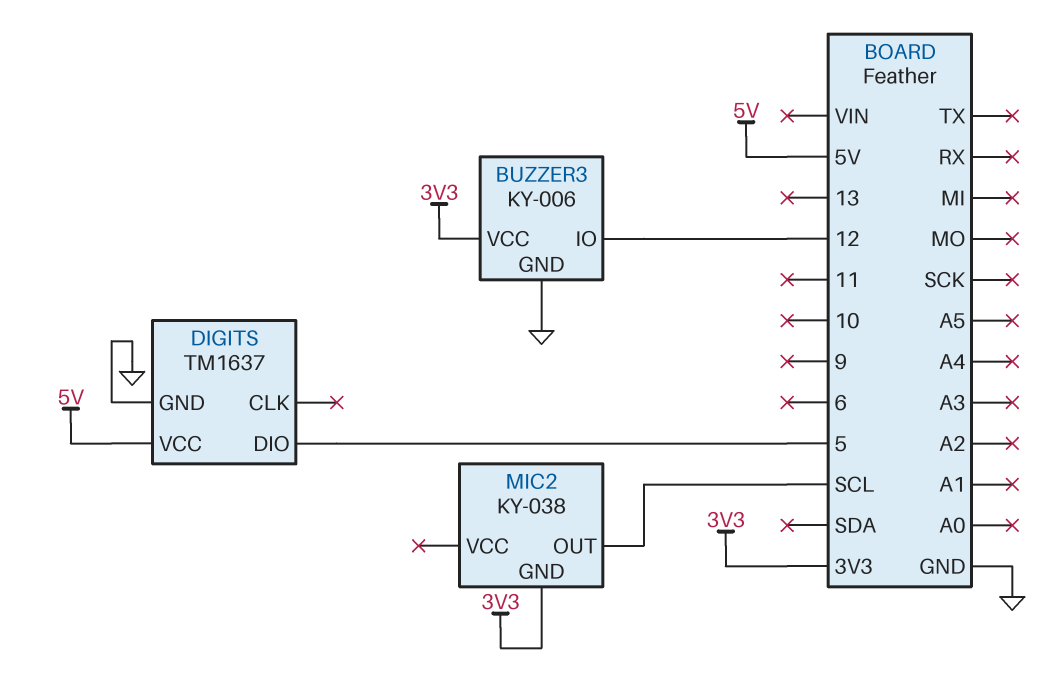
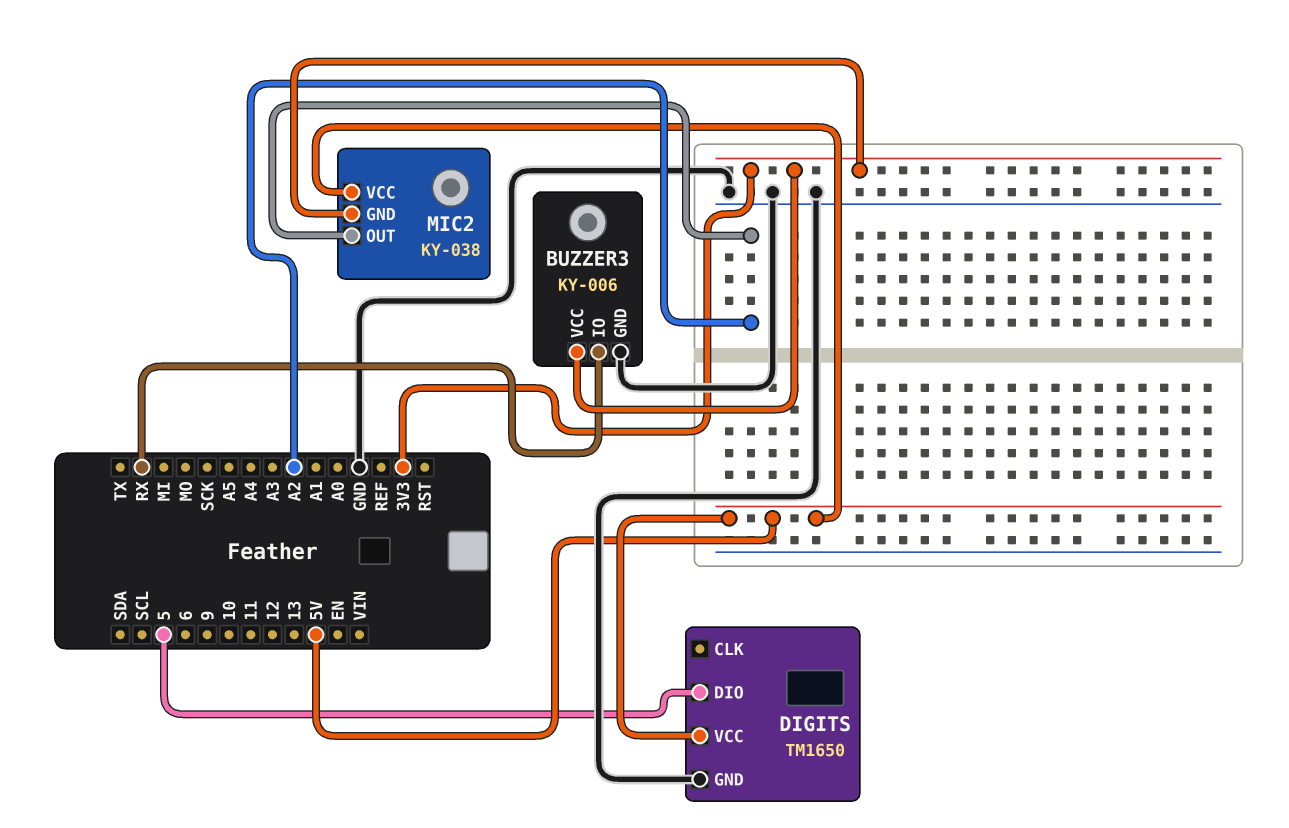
BUZZER3 pin IO: 12 -> RX
DIGITS: TM1637 -> TM1650
MIC2 pin OUT: SCL -> A2
MIC2 pin VCC: none -> 5V

